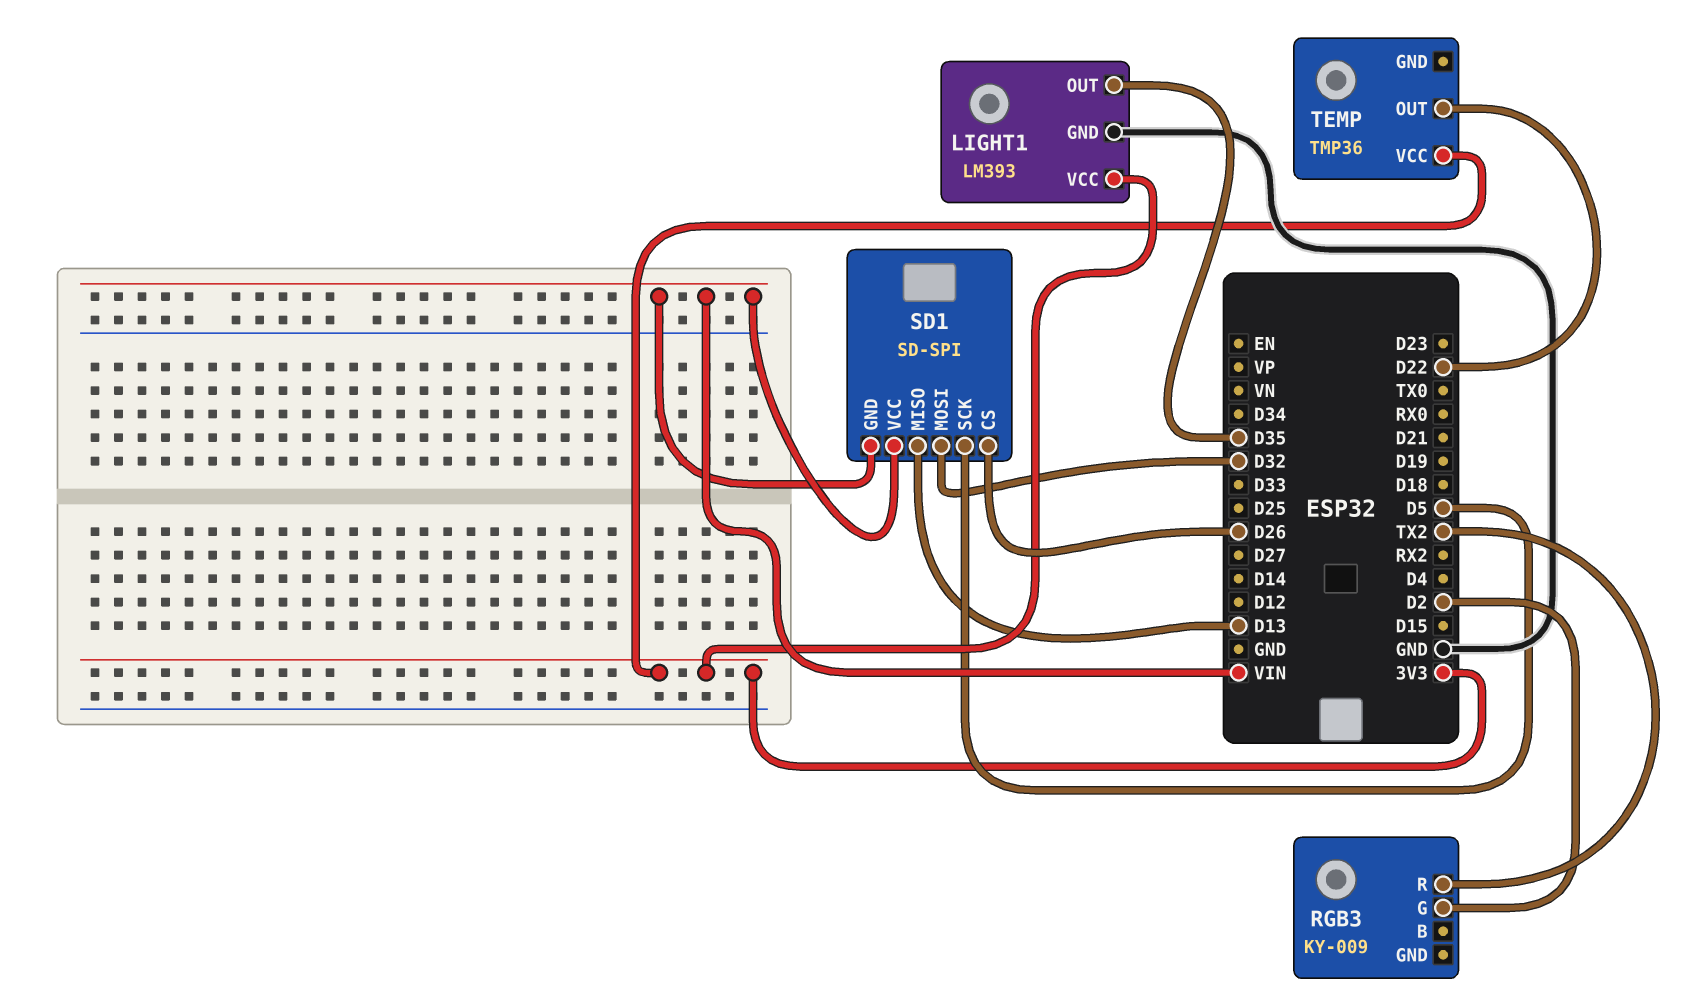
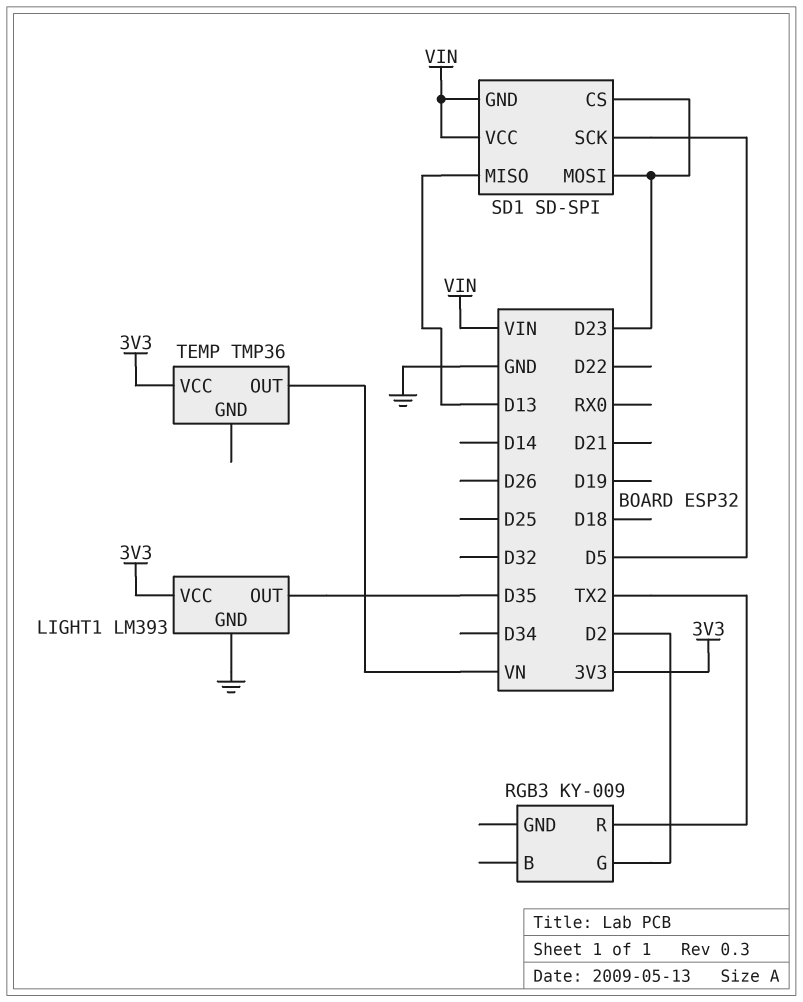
SD1 pin CS: D26 -> D23
SD1 pin MOSI: D32 -> D23
TEMP pin OUT: D22 -> VN

